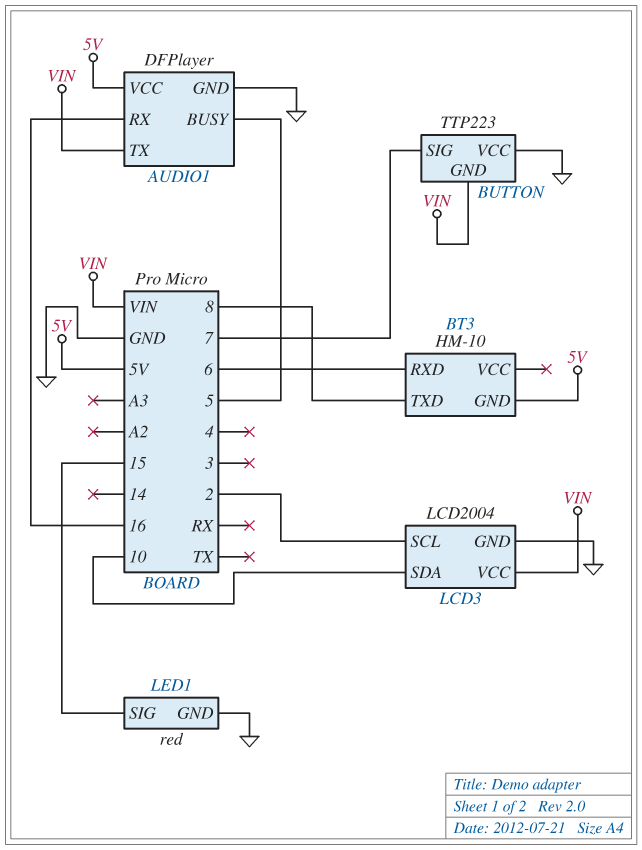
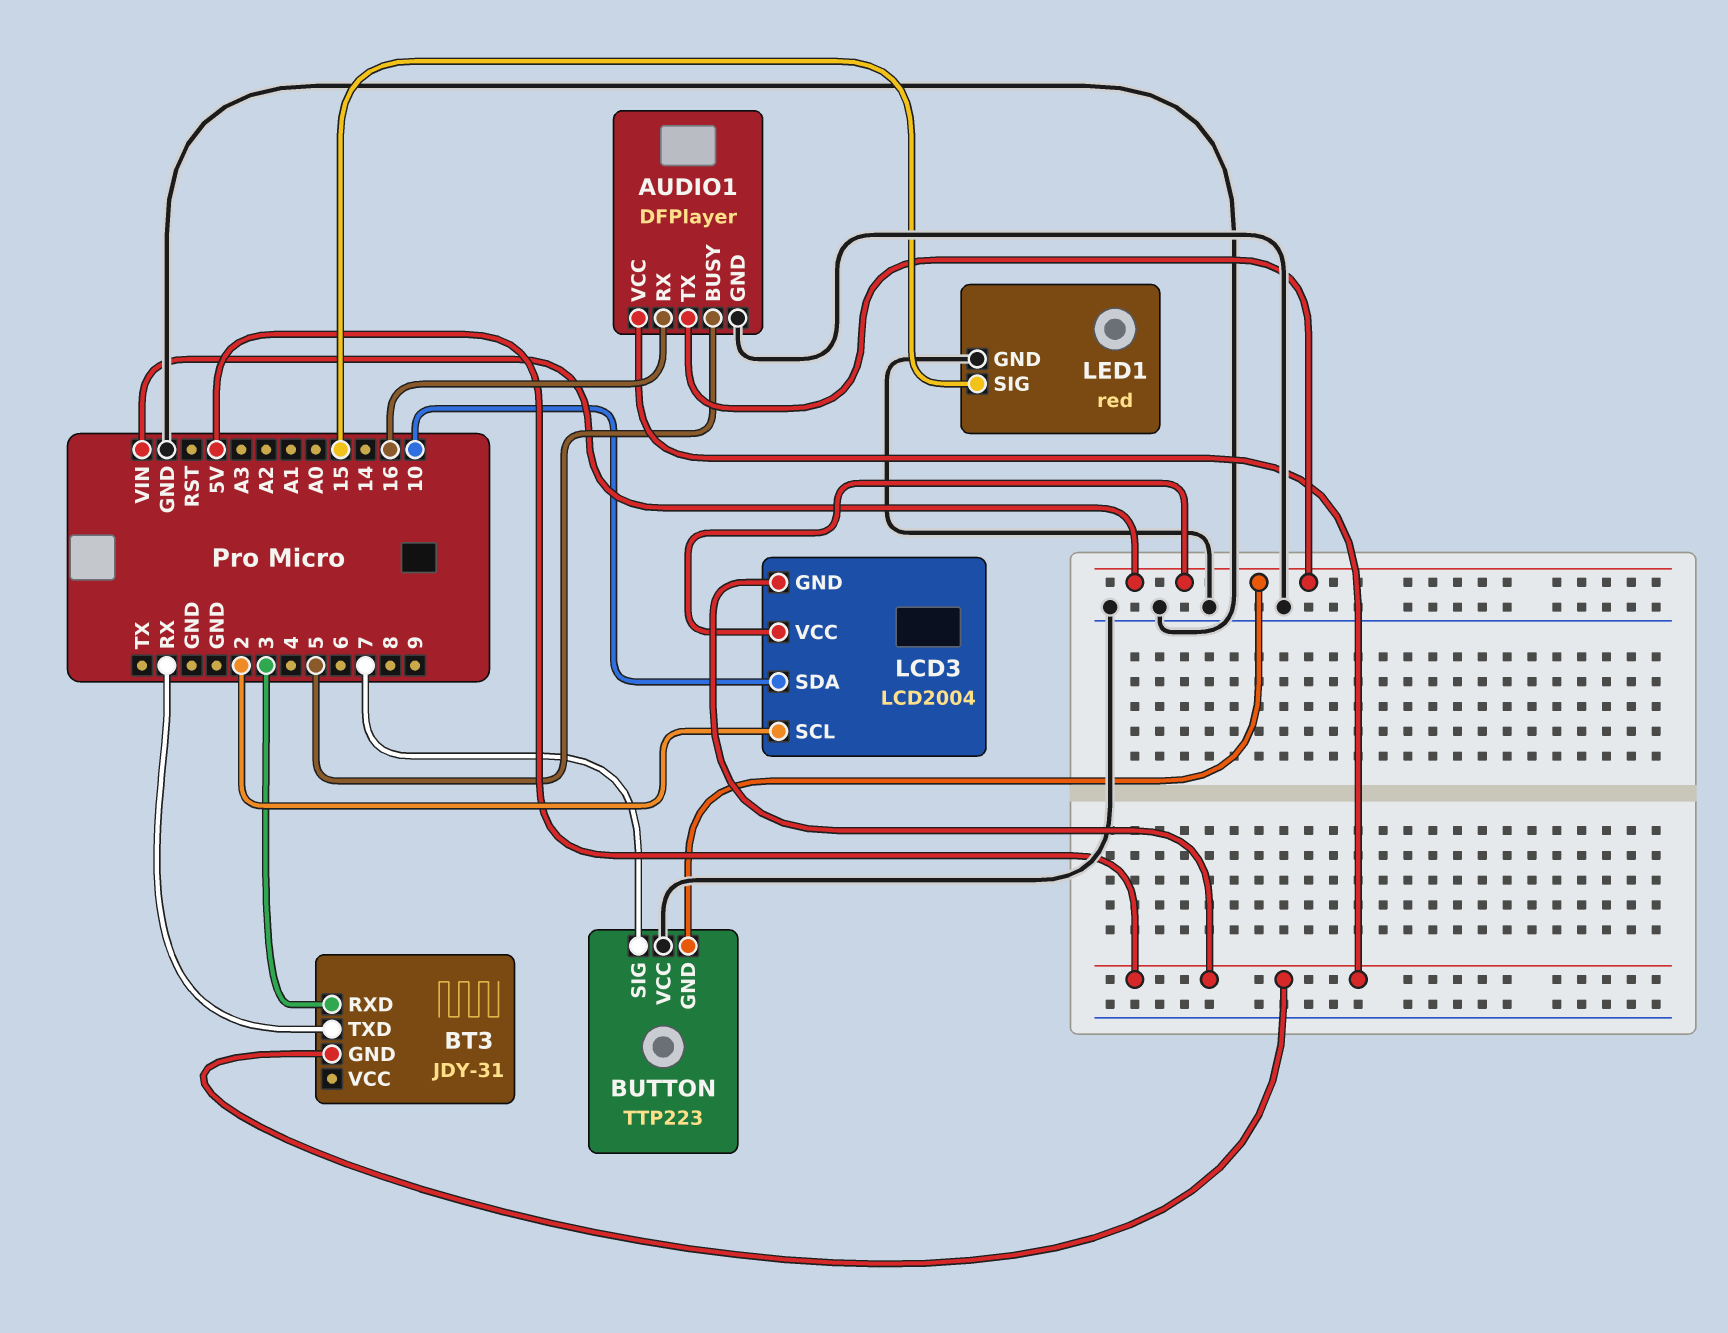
BT3: HM-10 -> JDY-31
BT3 pin RXD: 6 -> 3
BT3 pin TXD: 8 -> RX
LCD3 pin GND: GND -> 5V

